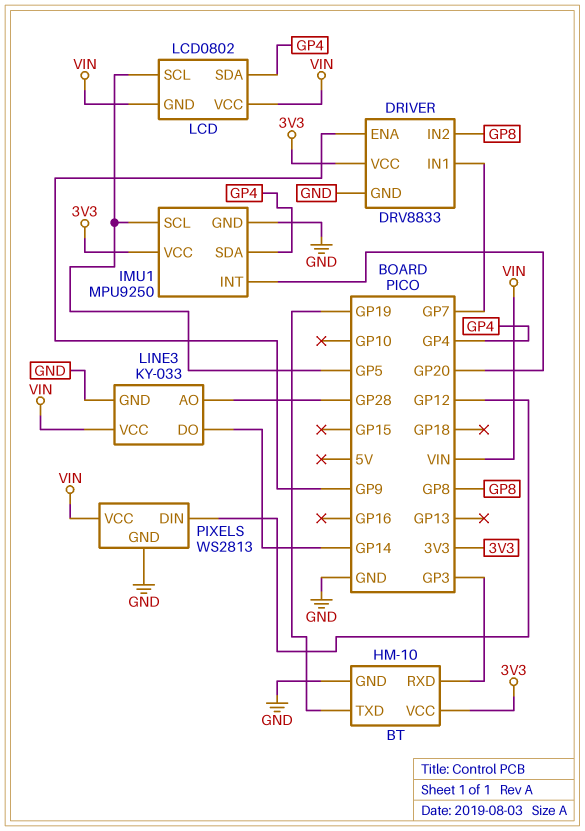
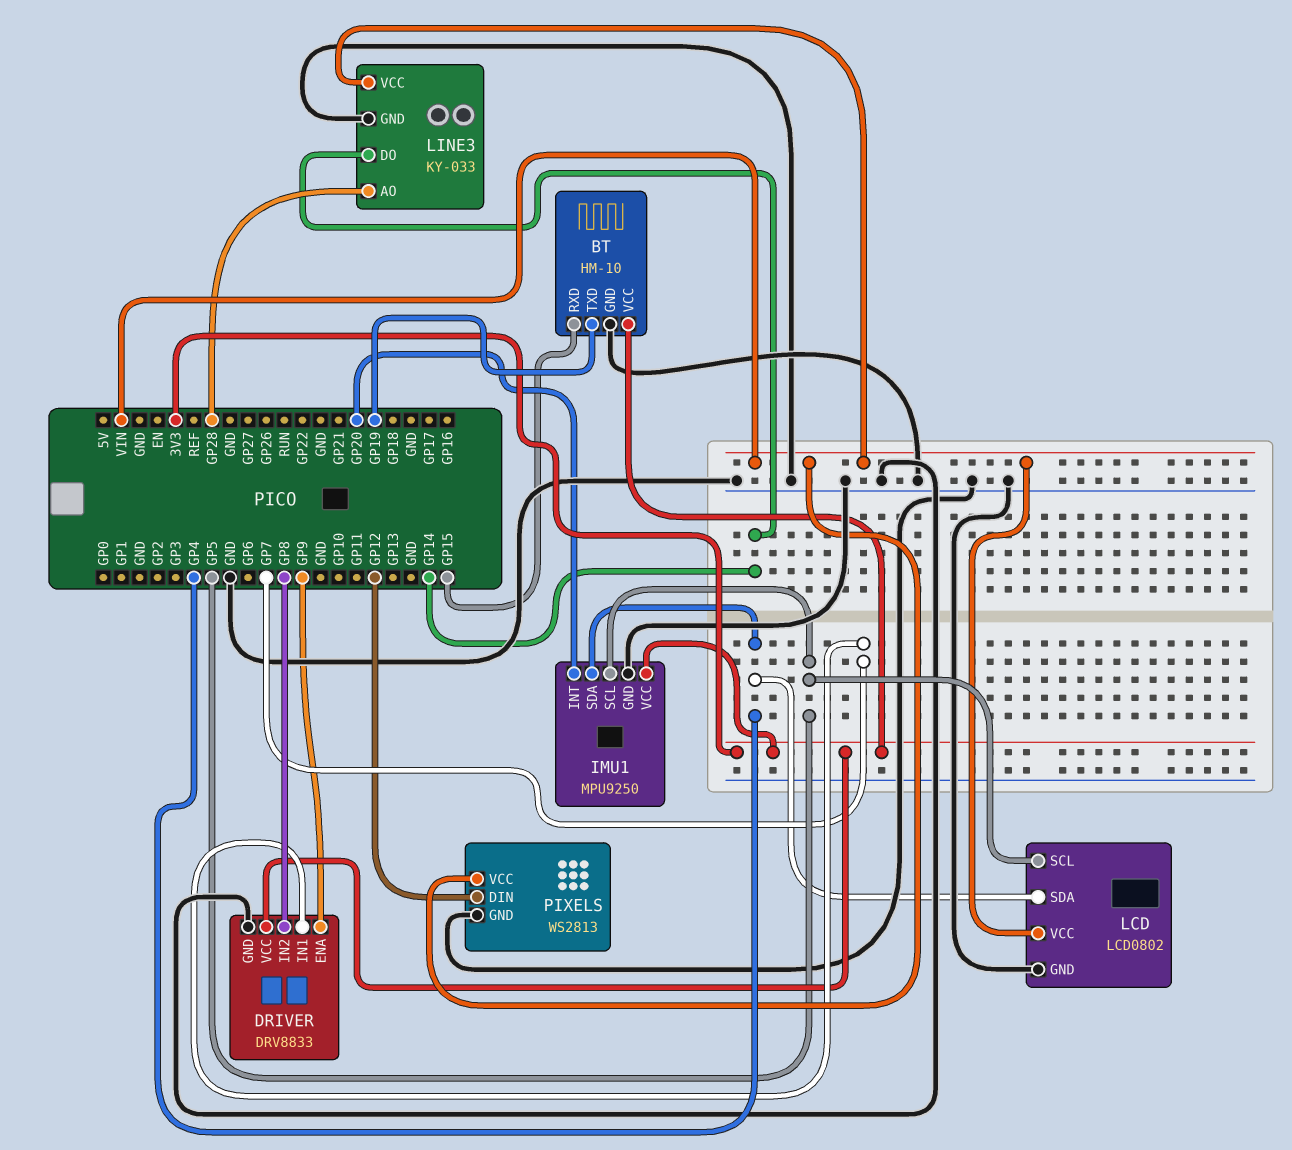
BT pin RXD: GP3 -> GP15
LCD pin GND: VIN -> GND

